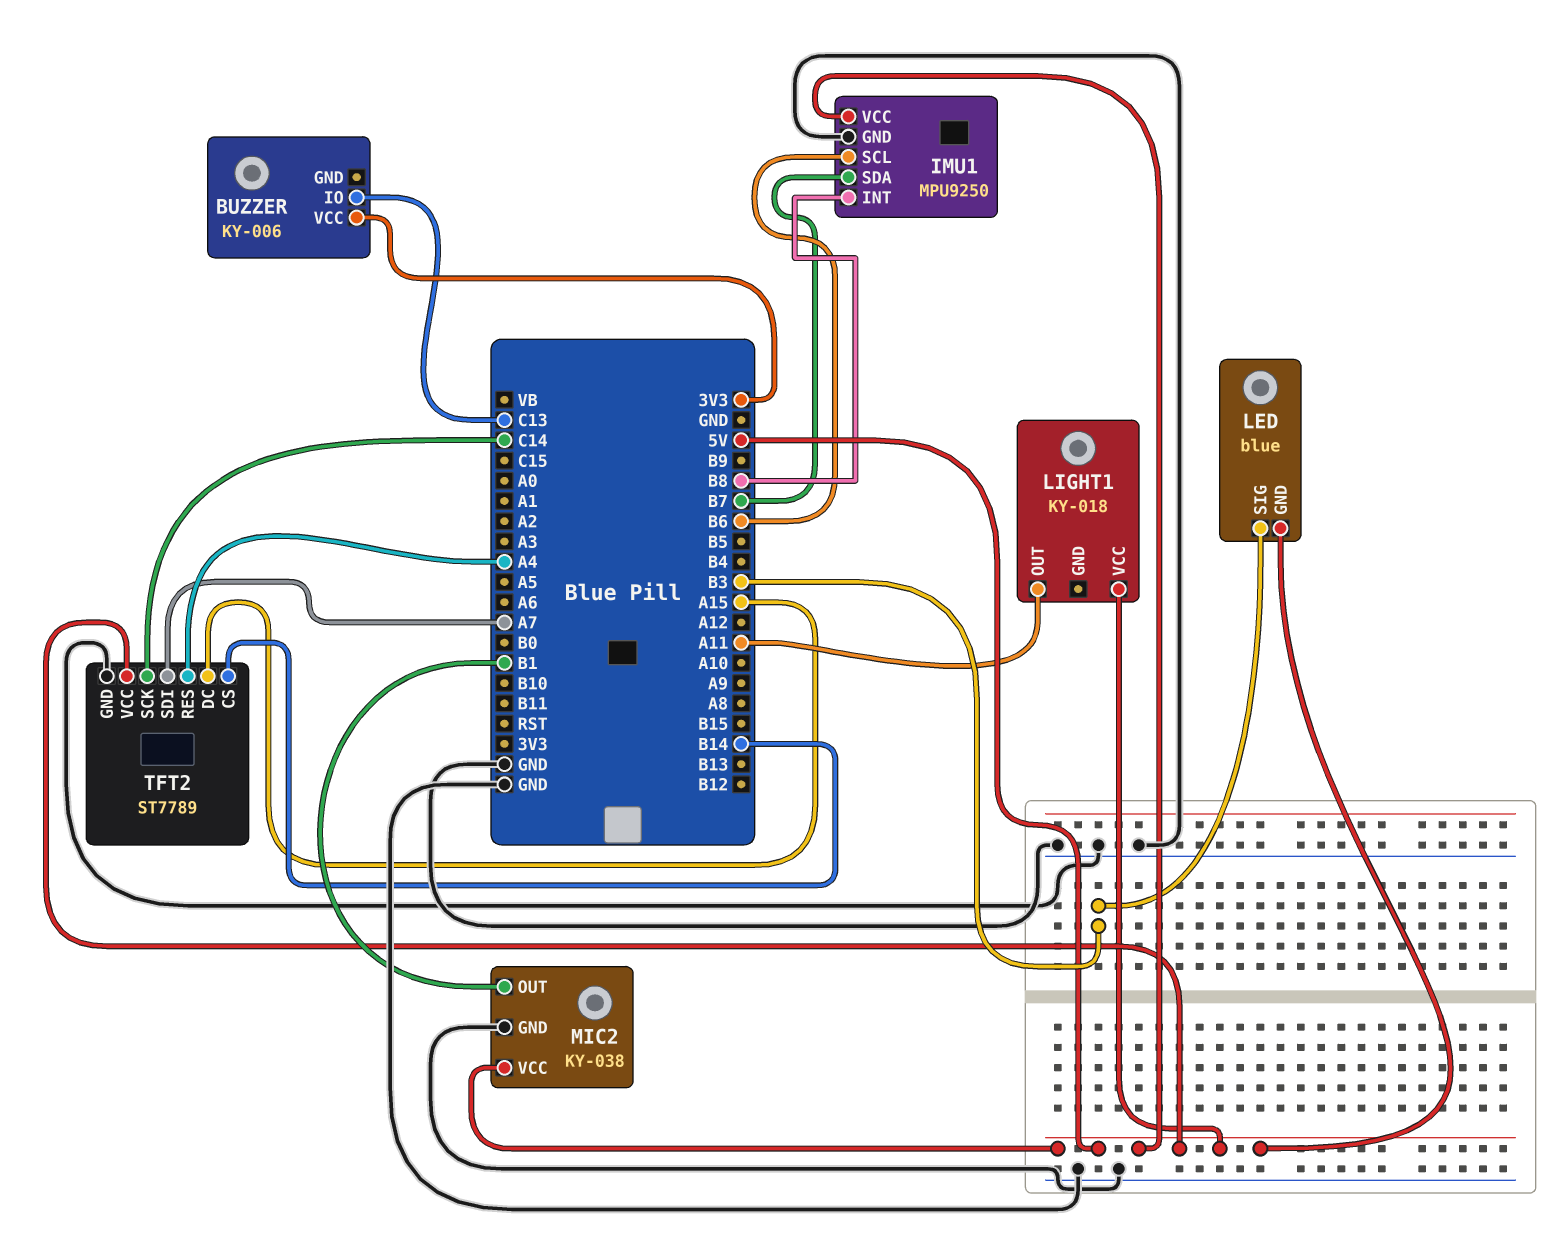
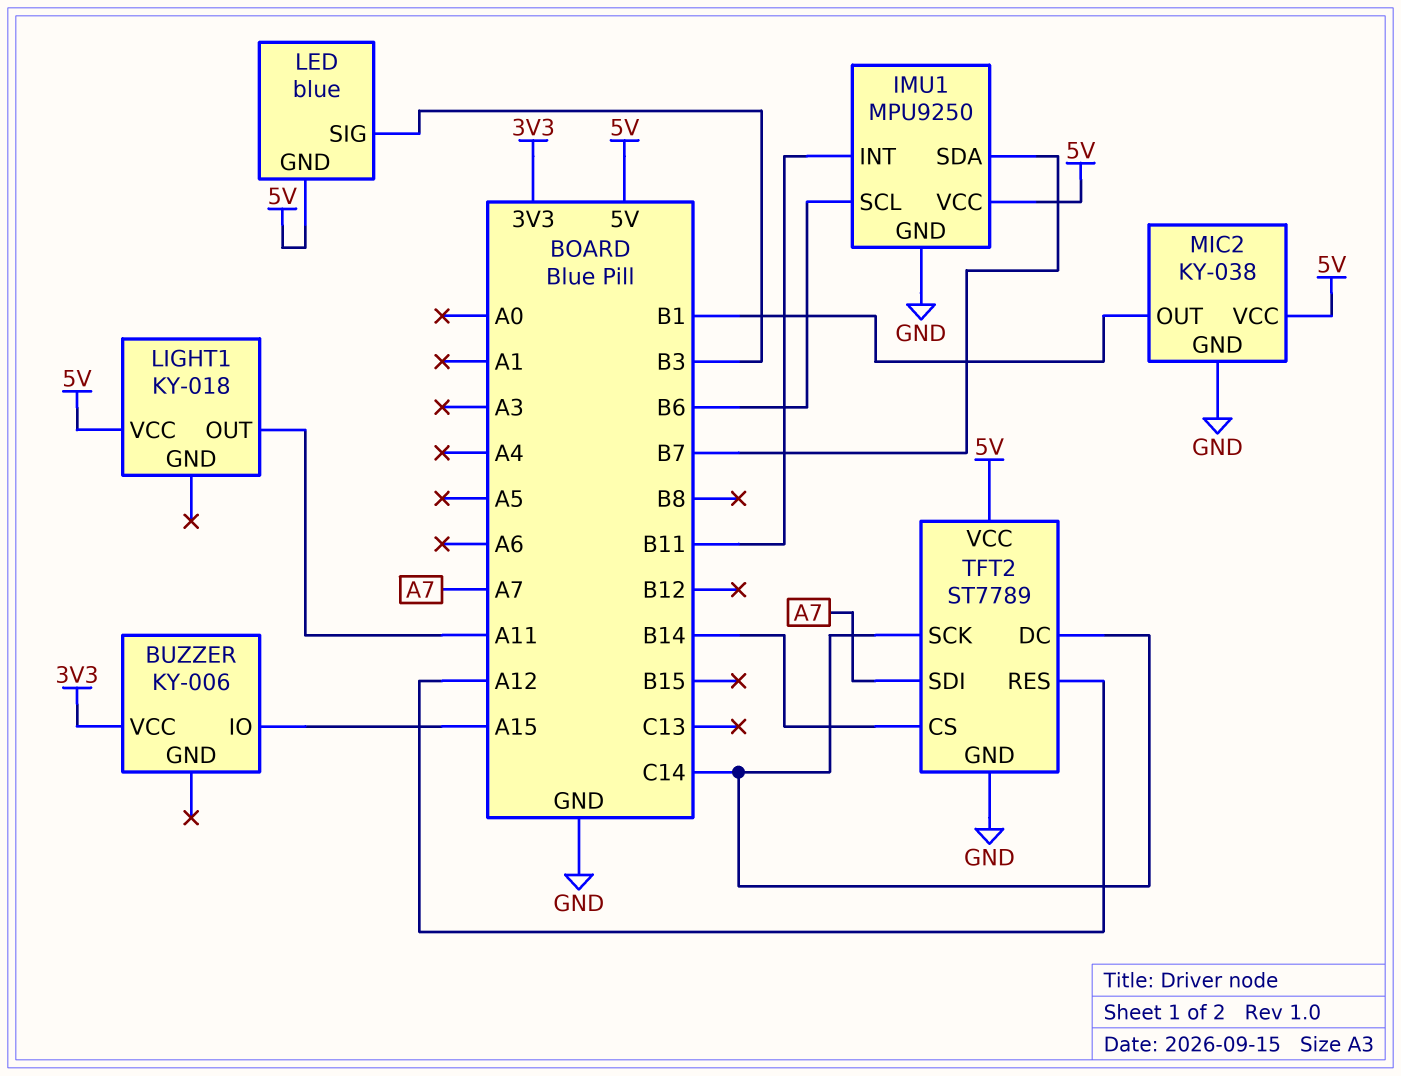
BUZZER pin IO: C13 -> A15
IMU1 pin INT: B8 -> B11
TFT2 pin DC: A15 -> C14
TFT2 pin RES: A4 -> A12

